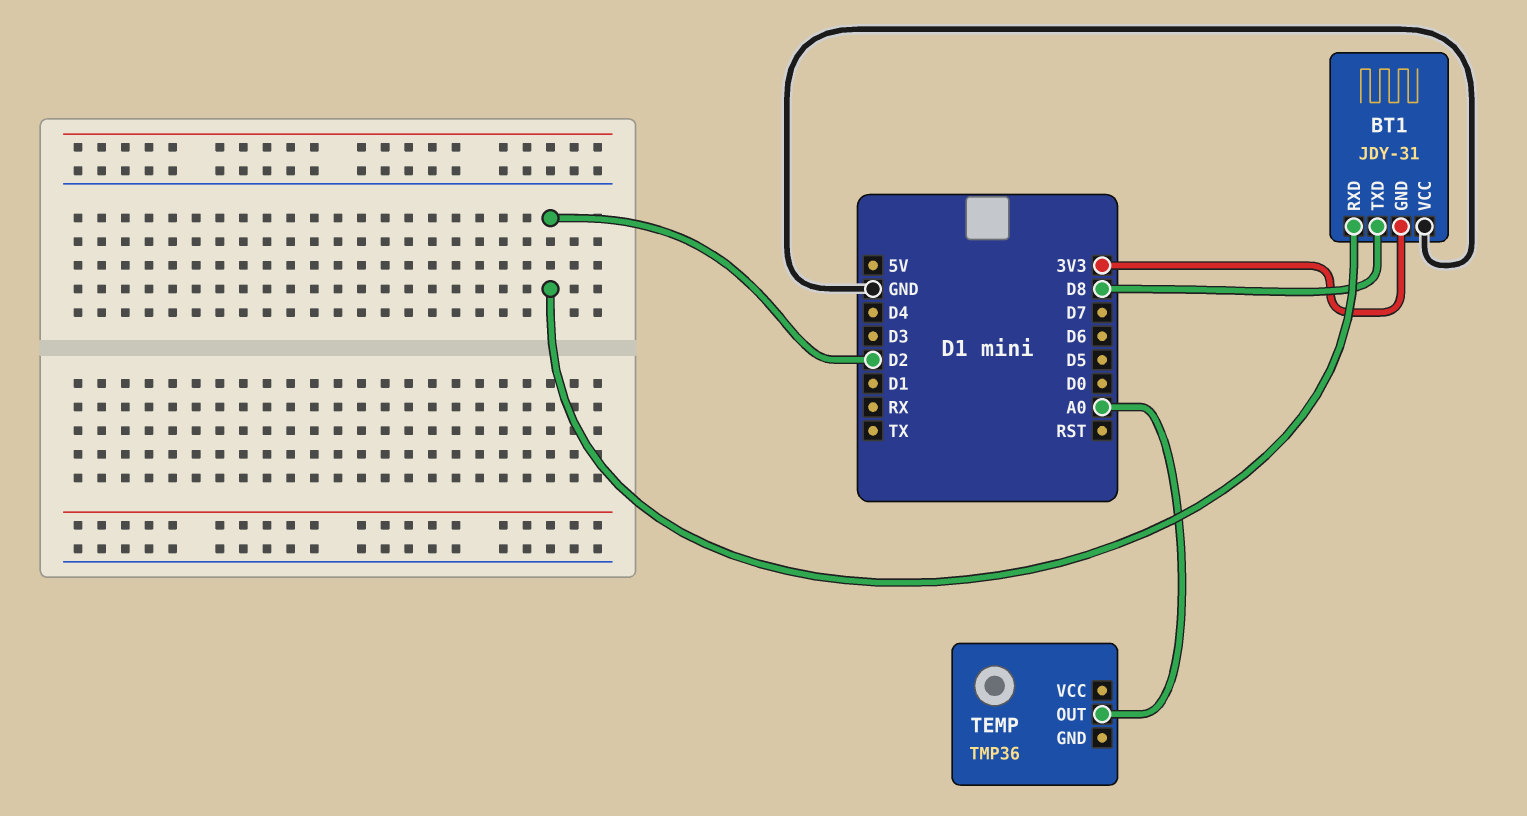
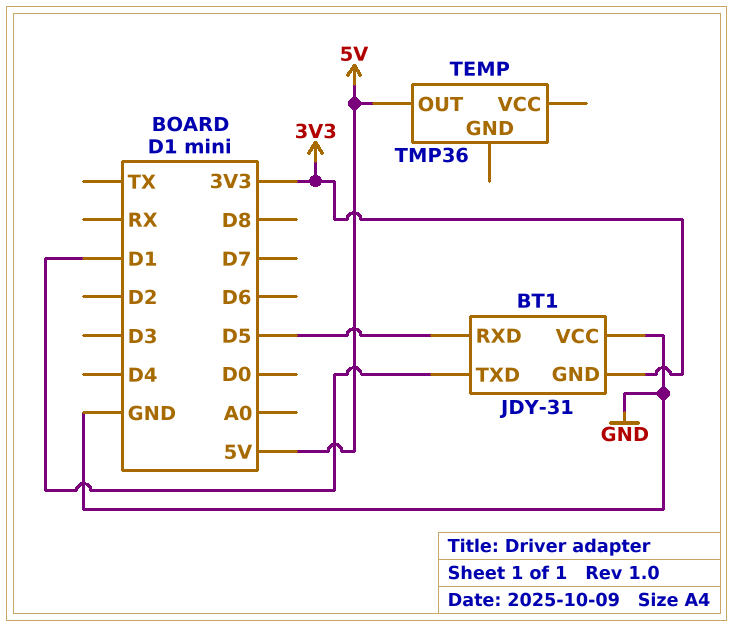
BT1 pin RXD: D2 -> D5
BT1 pin TXD: D8 -> D1
TEMP pin OUT: A0 -> 5V

